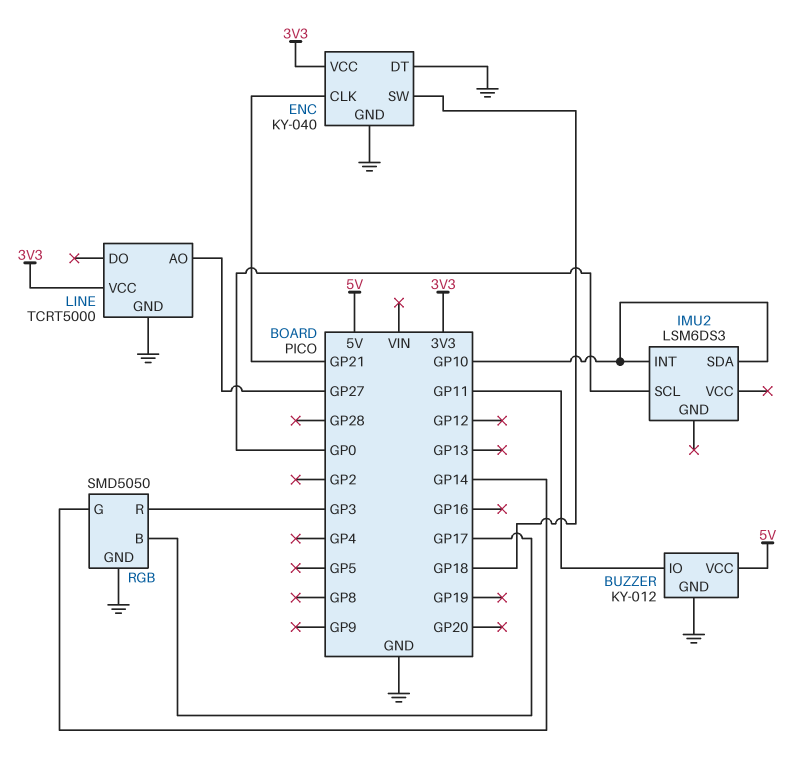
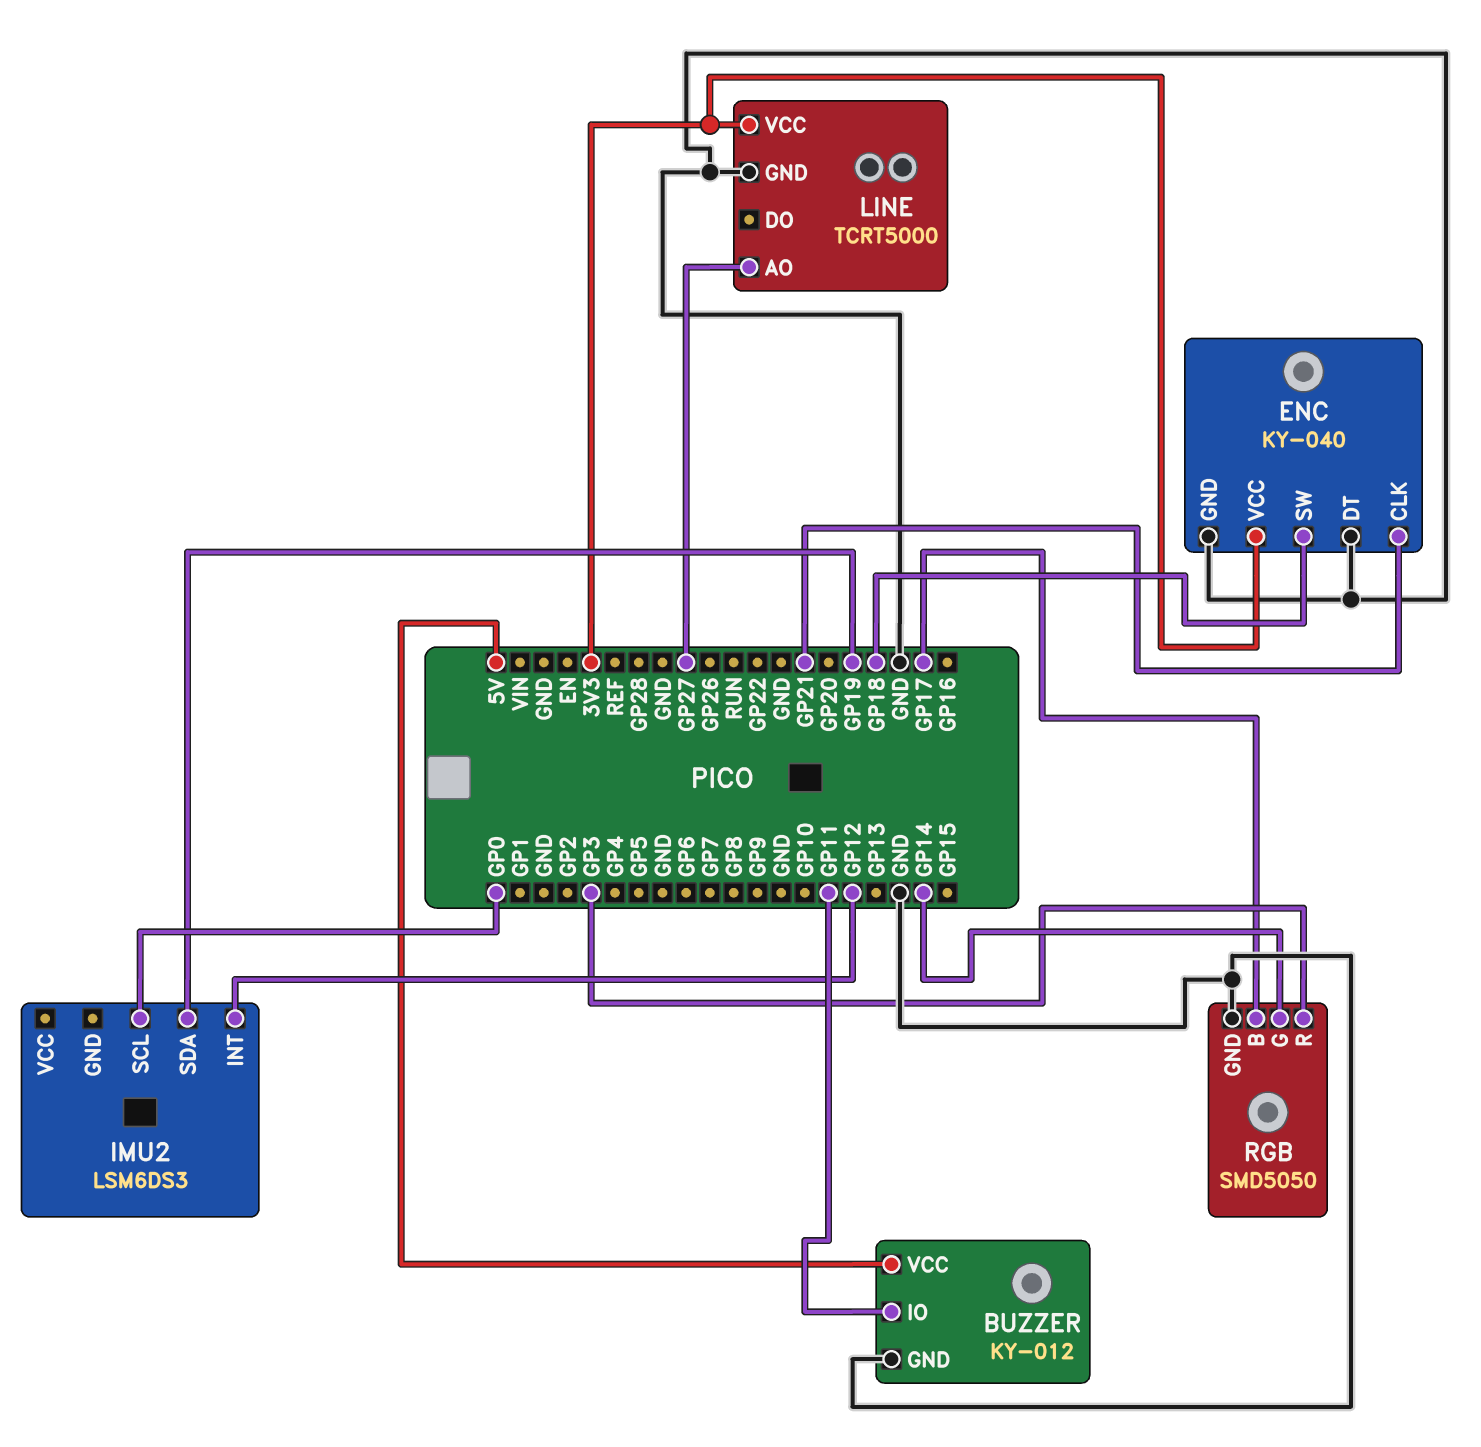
IMU2 pin INT: GP10 -> GP12
IMU2 pin SDA: GP10 -> GP19

